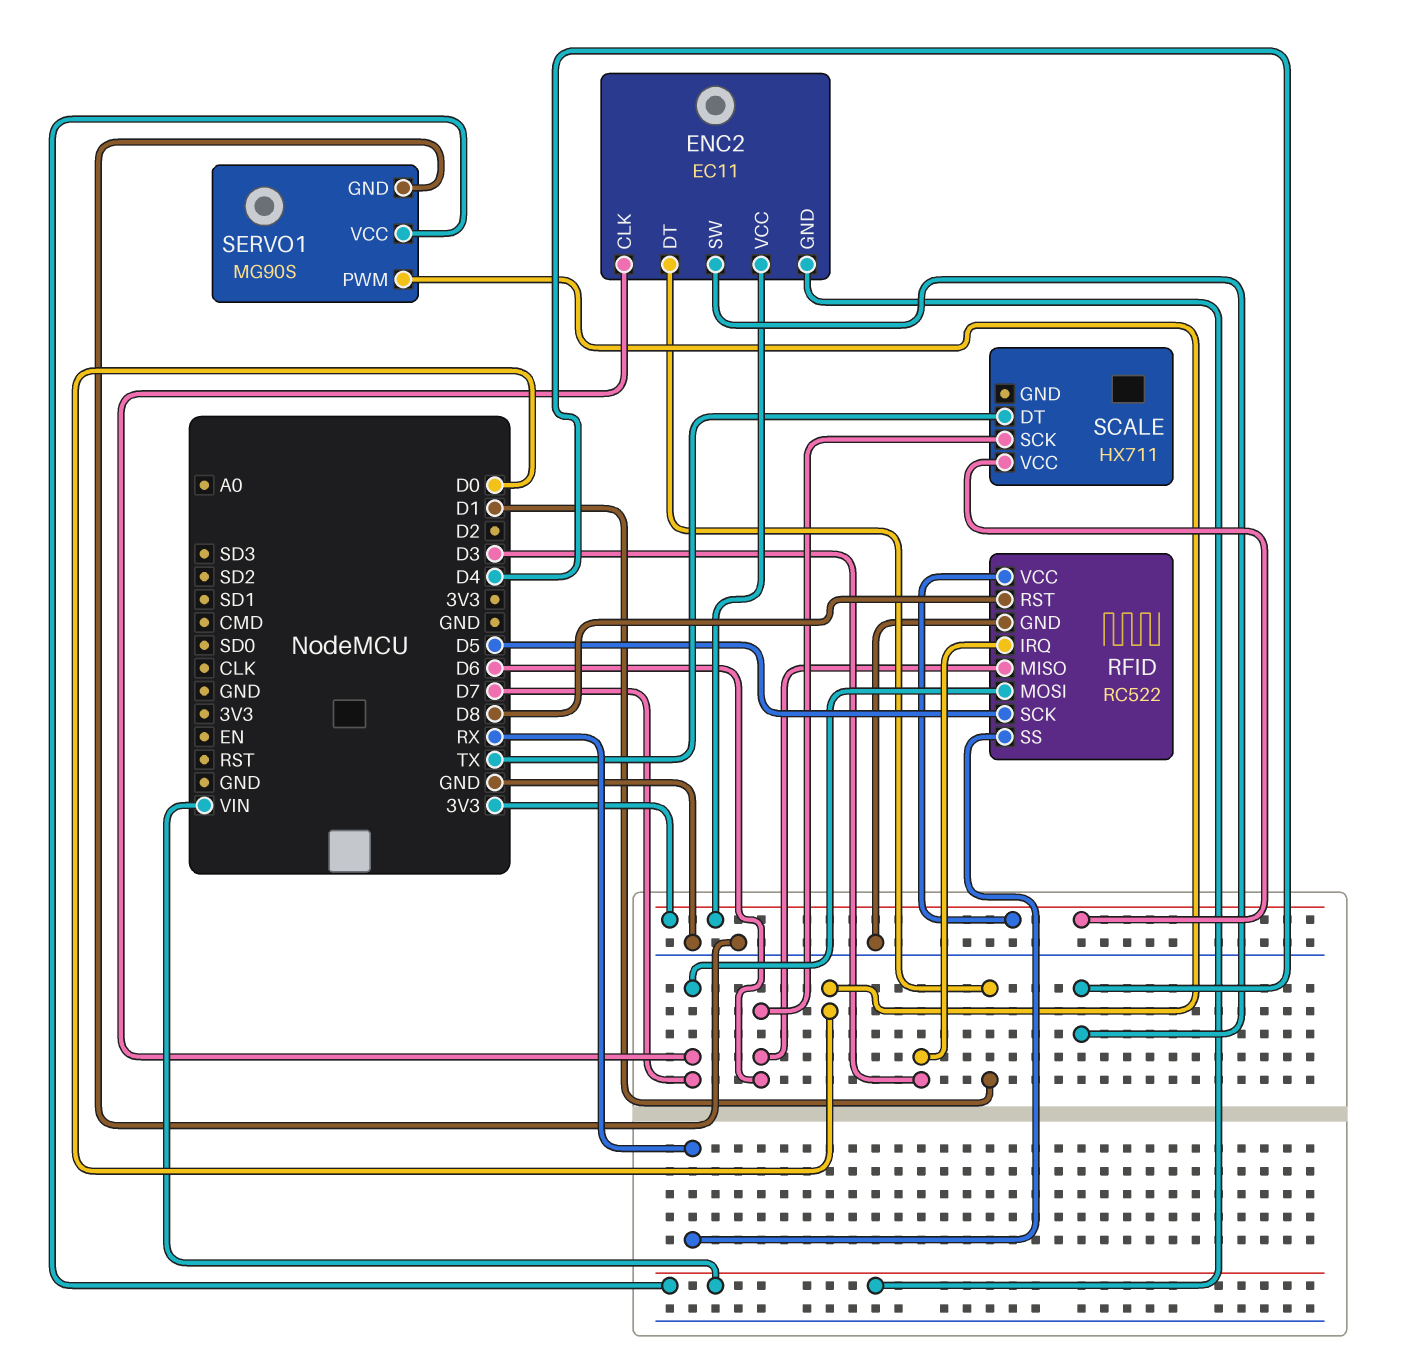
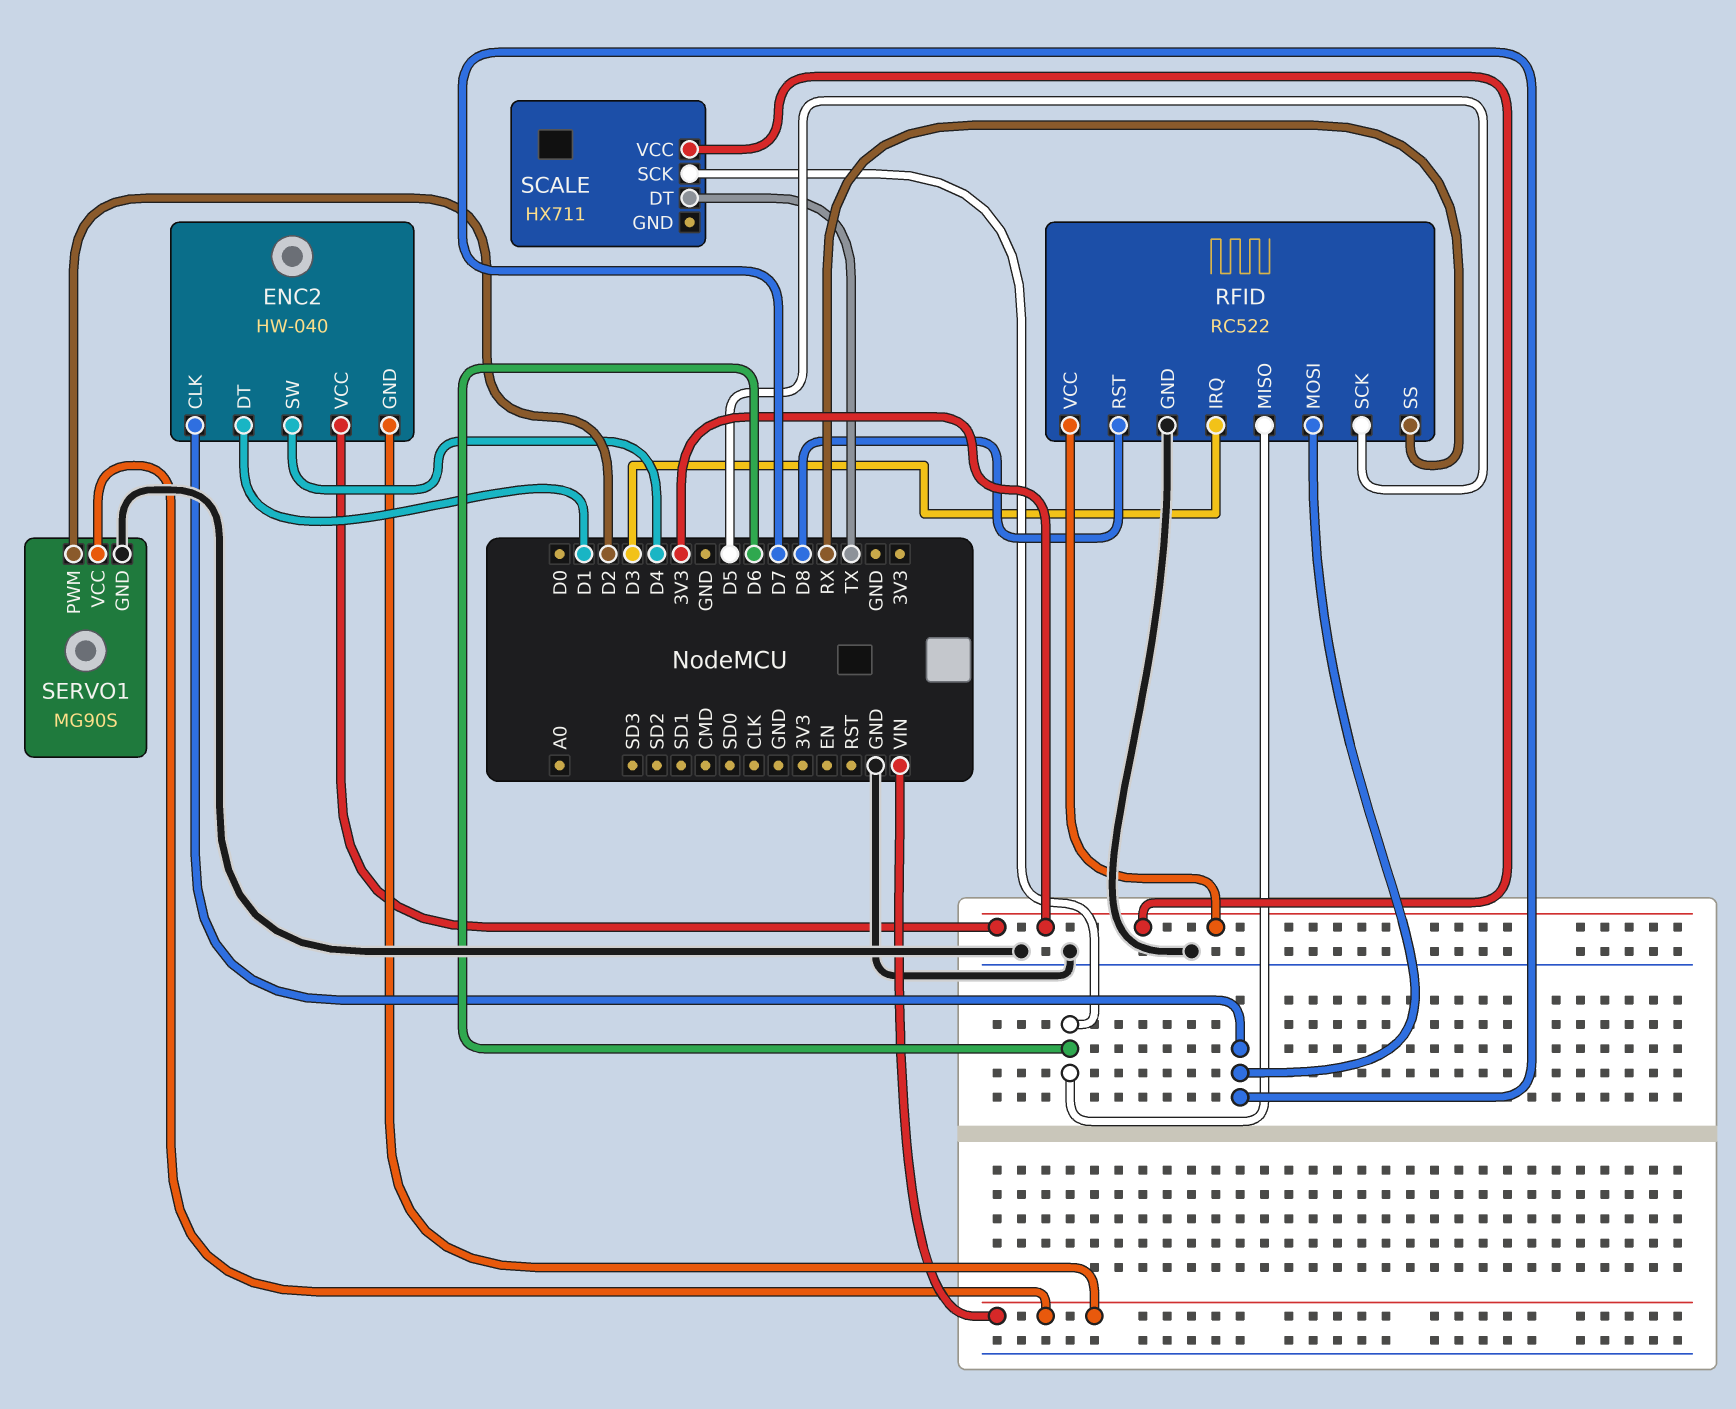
ENC2: EC11 -> HW-040
SERVO1 pin PWM: D0 -> D2

